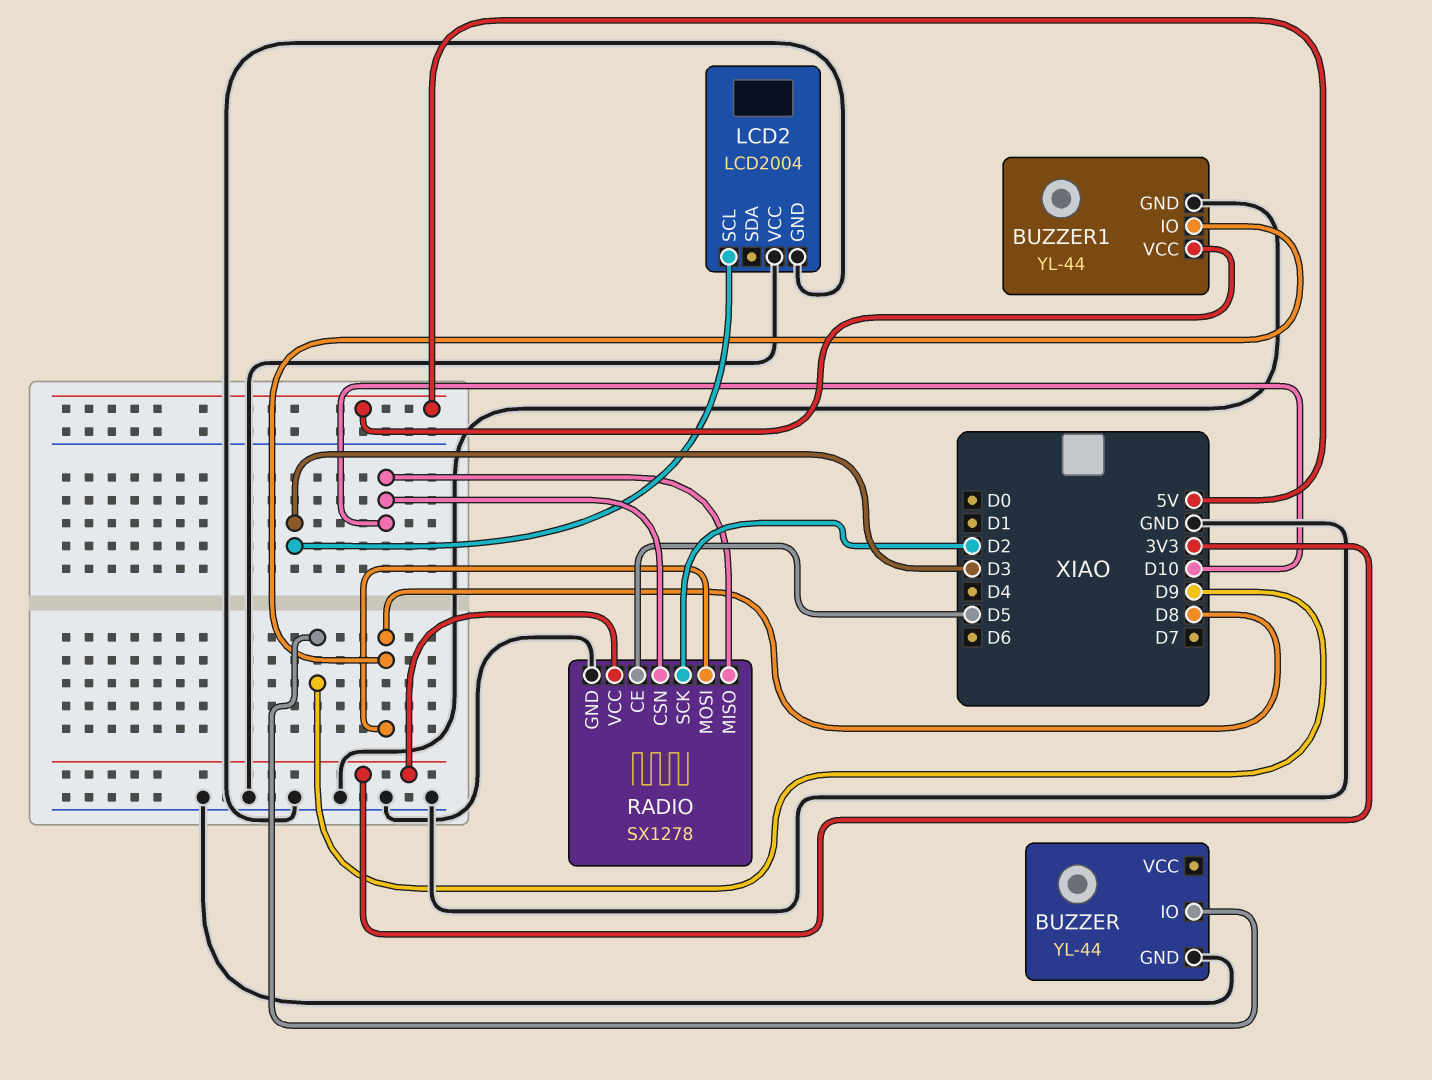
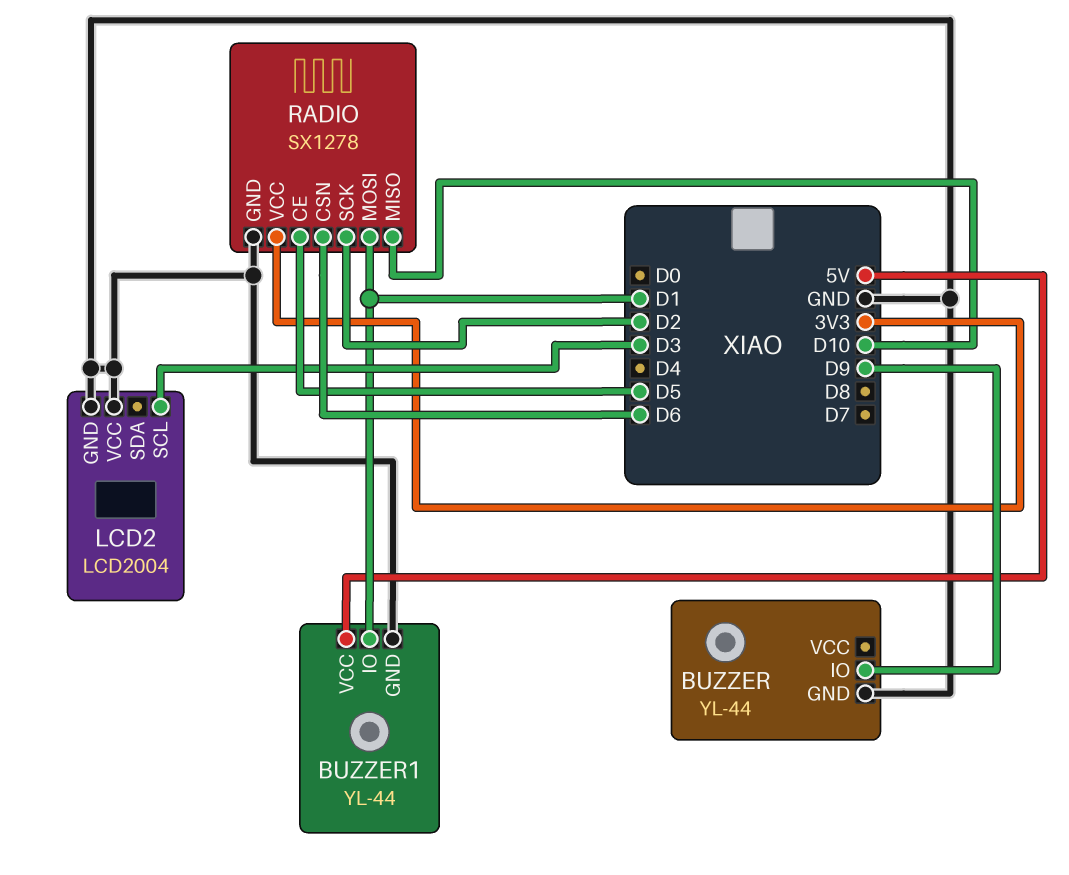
BUZZER1 pin IO: D8 -> D1
RADIO pin CSN: D10 -> D6
RADIO pin MOSI: D8 -> D1

